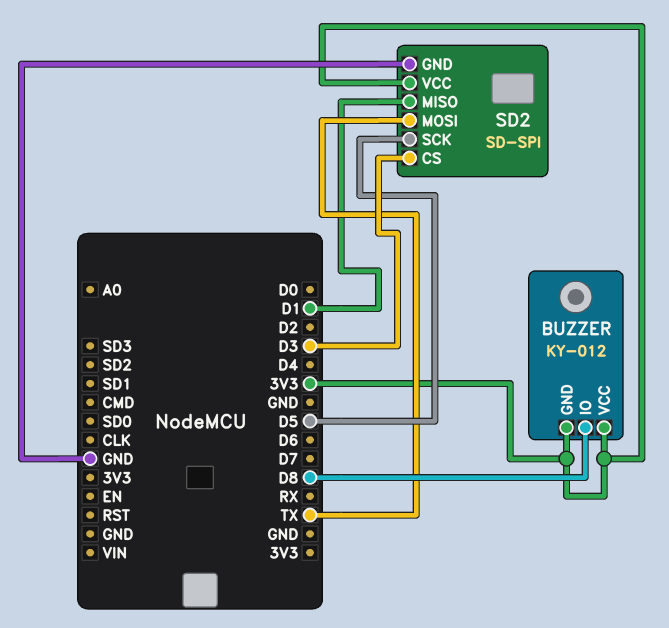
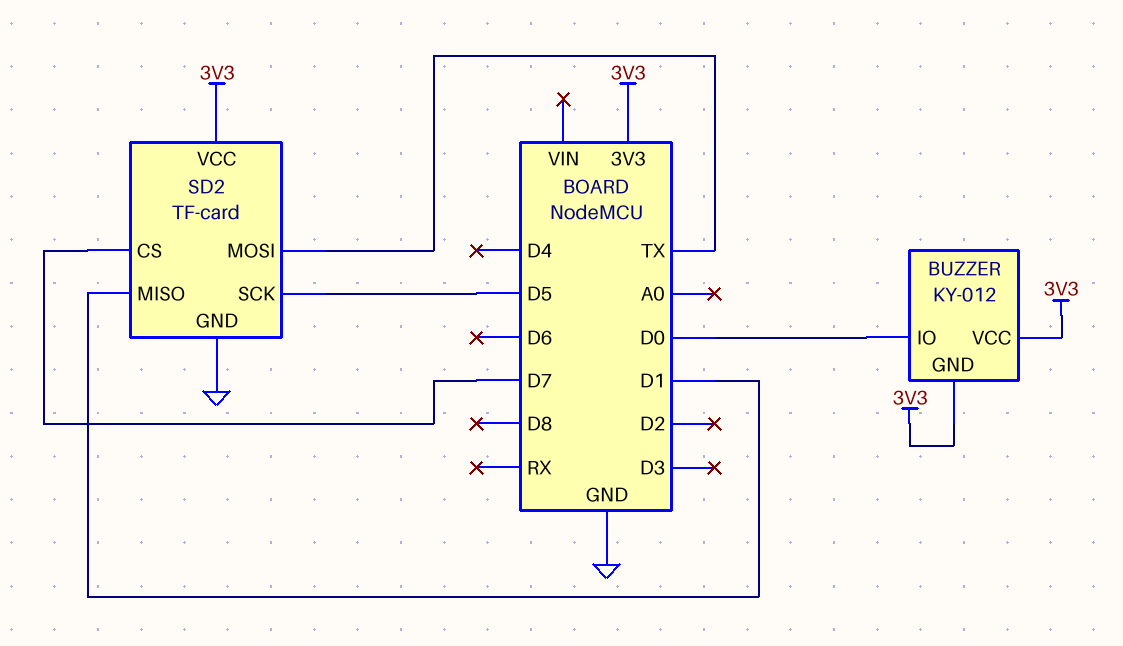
BUZZER pin IO: D8 -> D0
SD2: SD-SPI -> TF-card
SD2 pin CS: D3 -> D7

